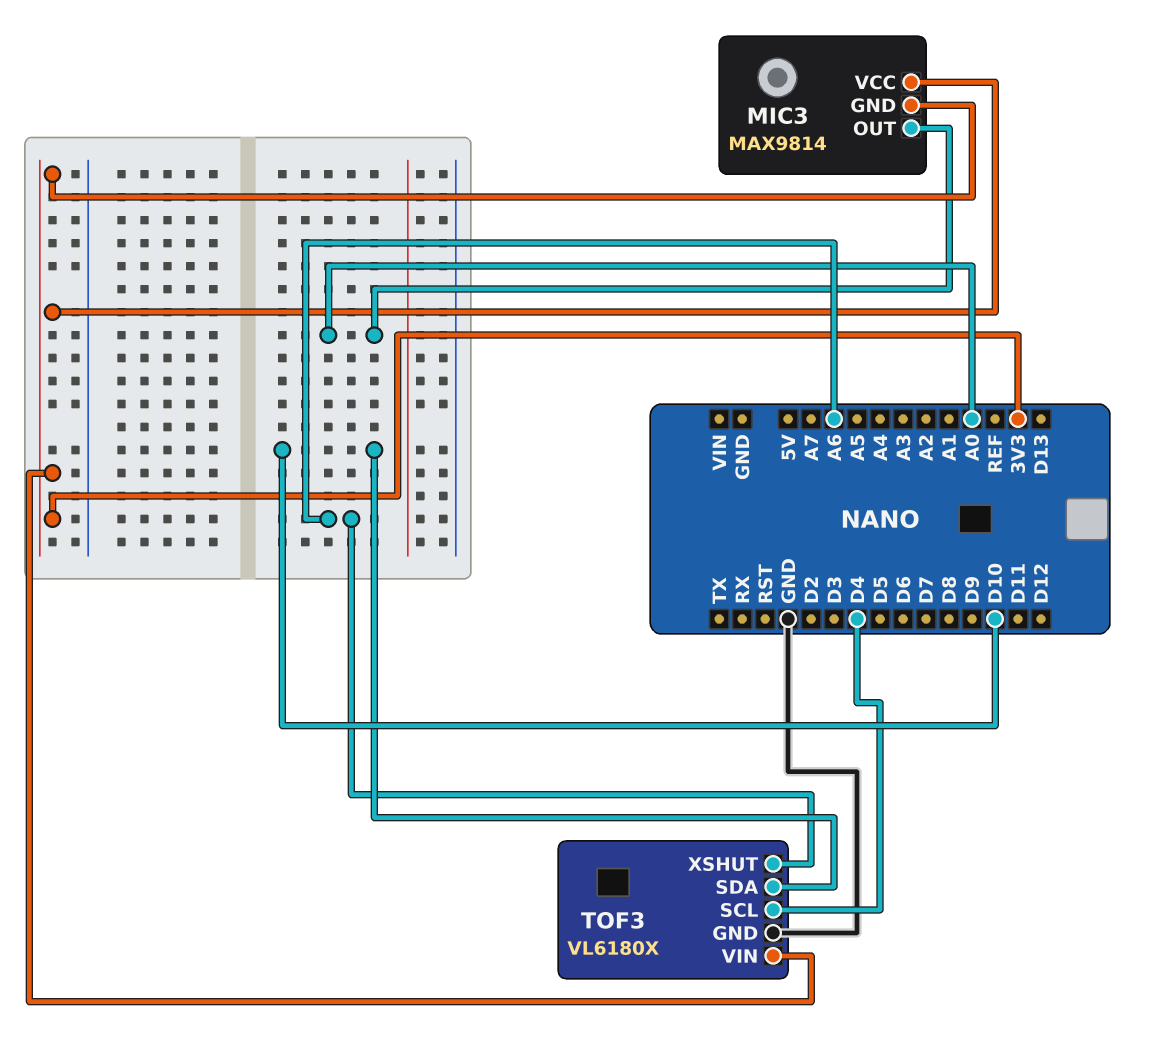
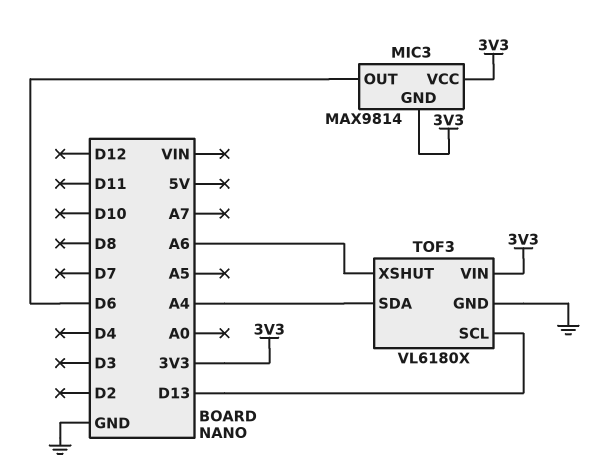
MIC3 pin OUT: A0 -> D6
TOF3 pin SCL: D4 -> D13
TOF3 pin SDA: D10 -> A4

